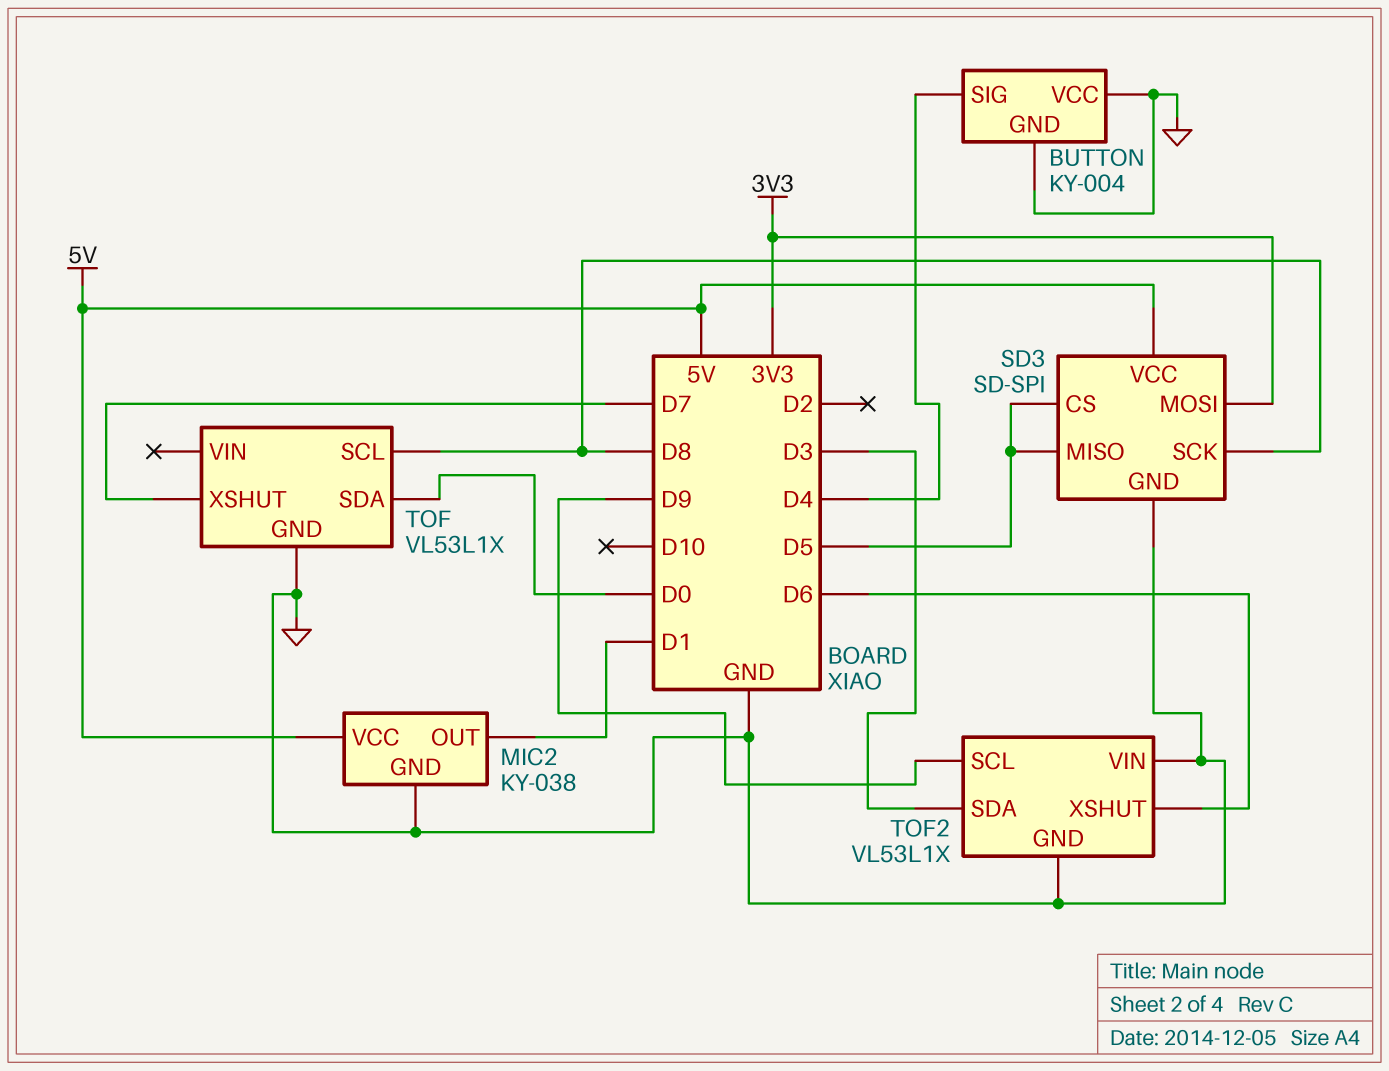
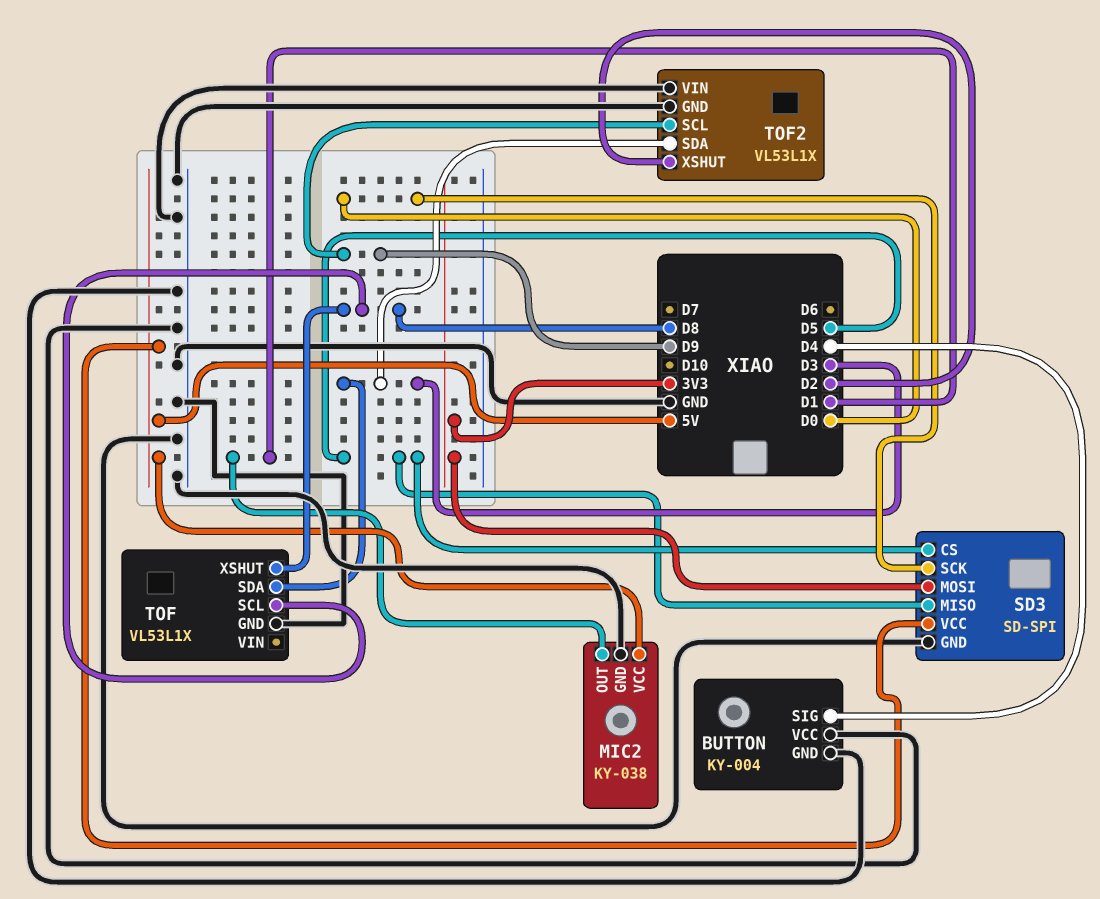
SD3 pin SCK: D8 -> D0
TOF pin SDA: D0 -> D3
TOF pin XSHUT: D7 -> D8
TOF2 pin XSHUT: D6 -> D2

